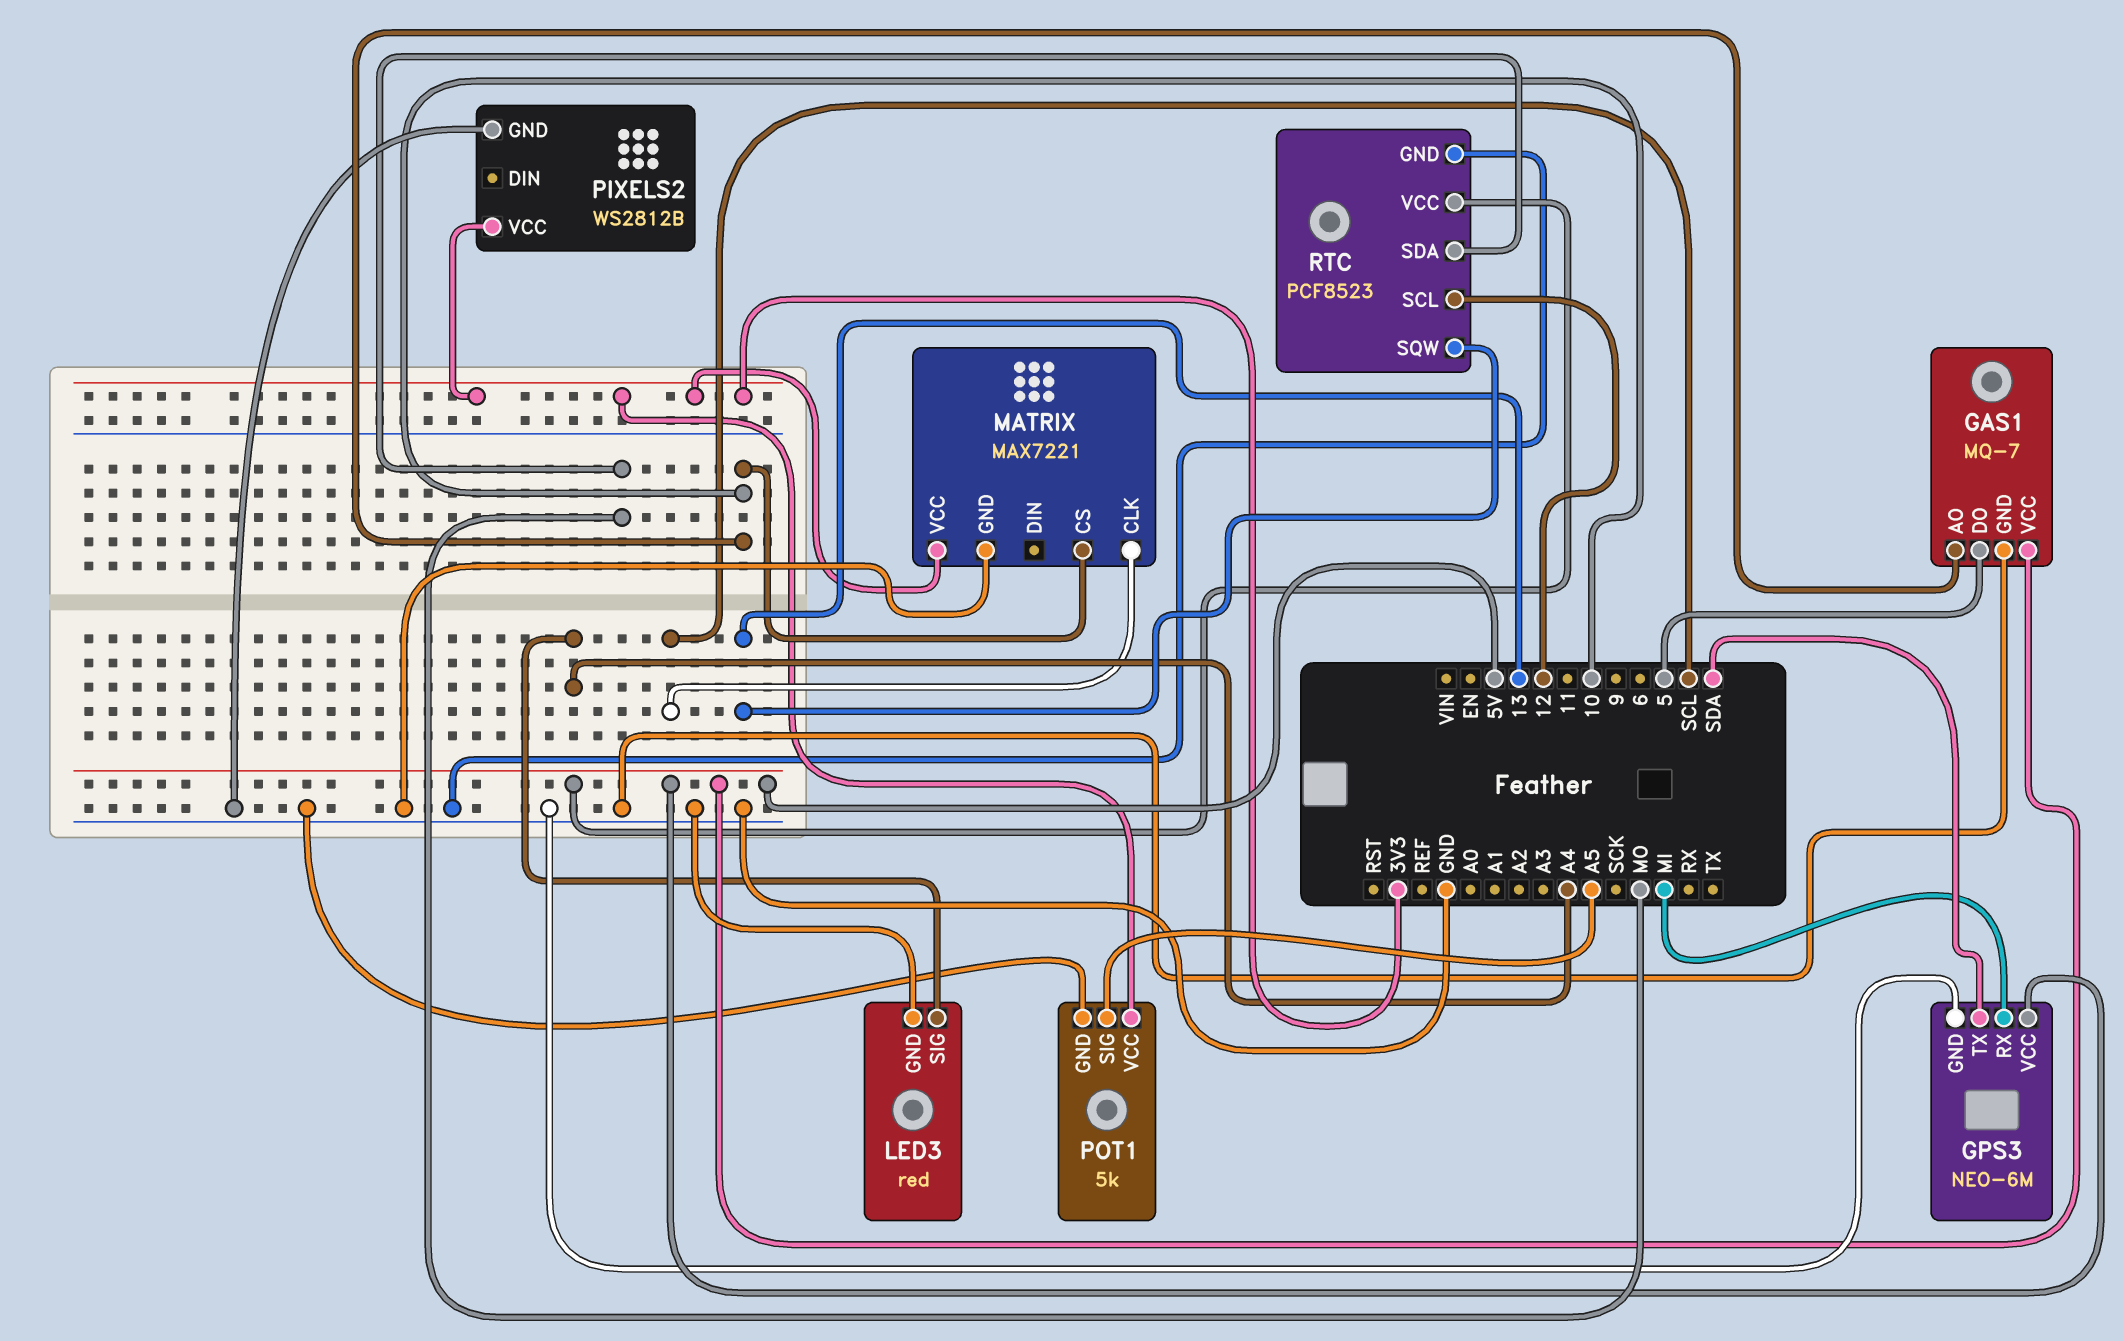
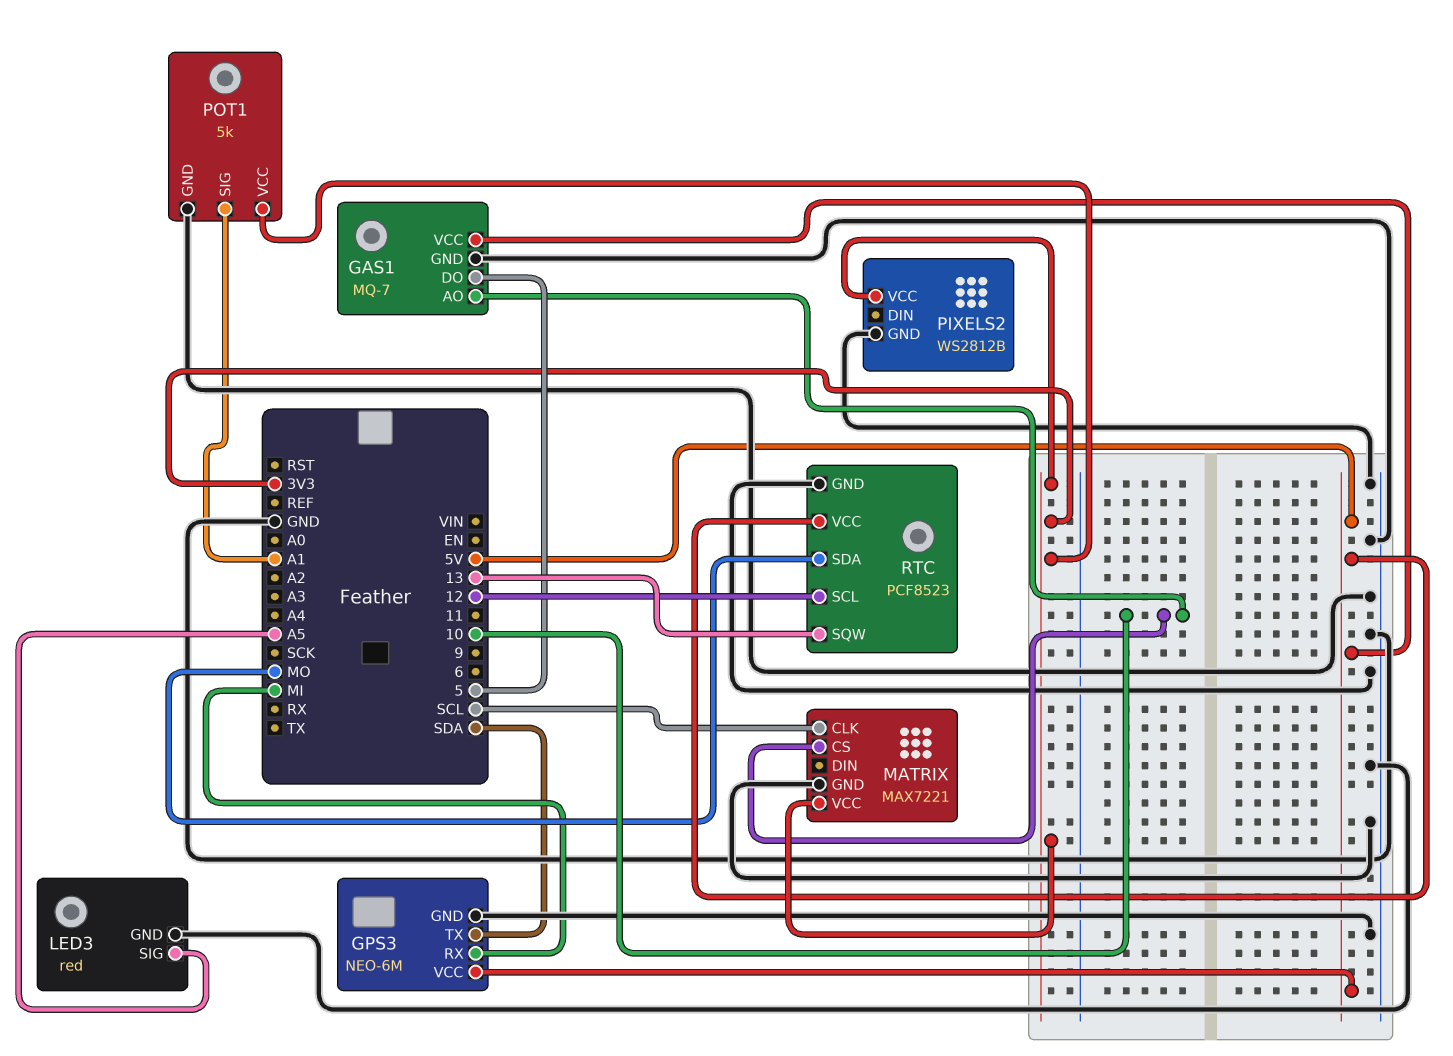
LED3 pin SIG: A4 -> A5
POT1 pin SIG: A5 -> A1

